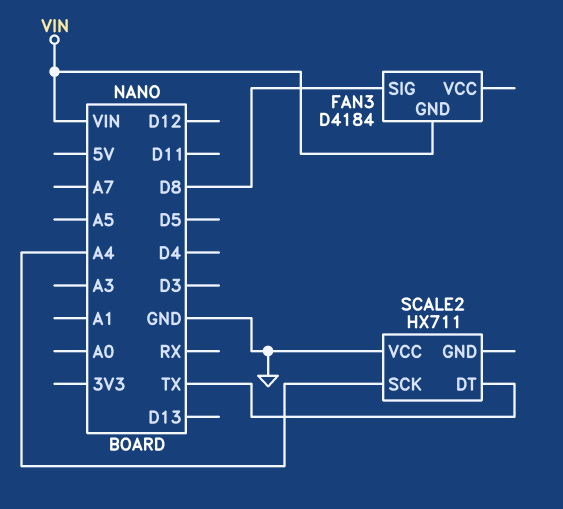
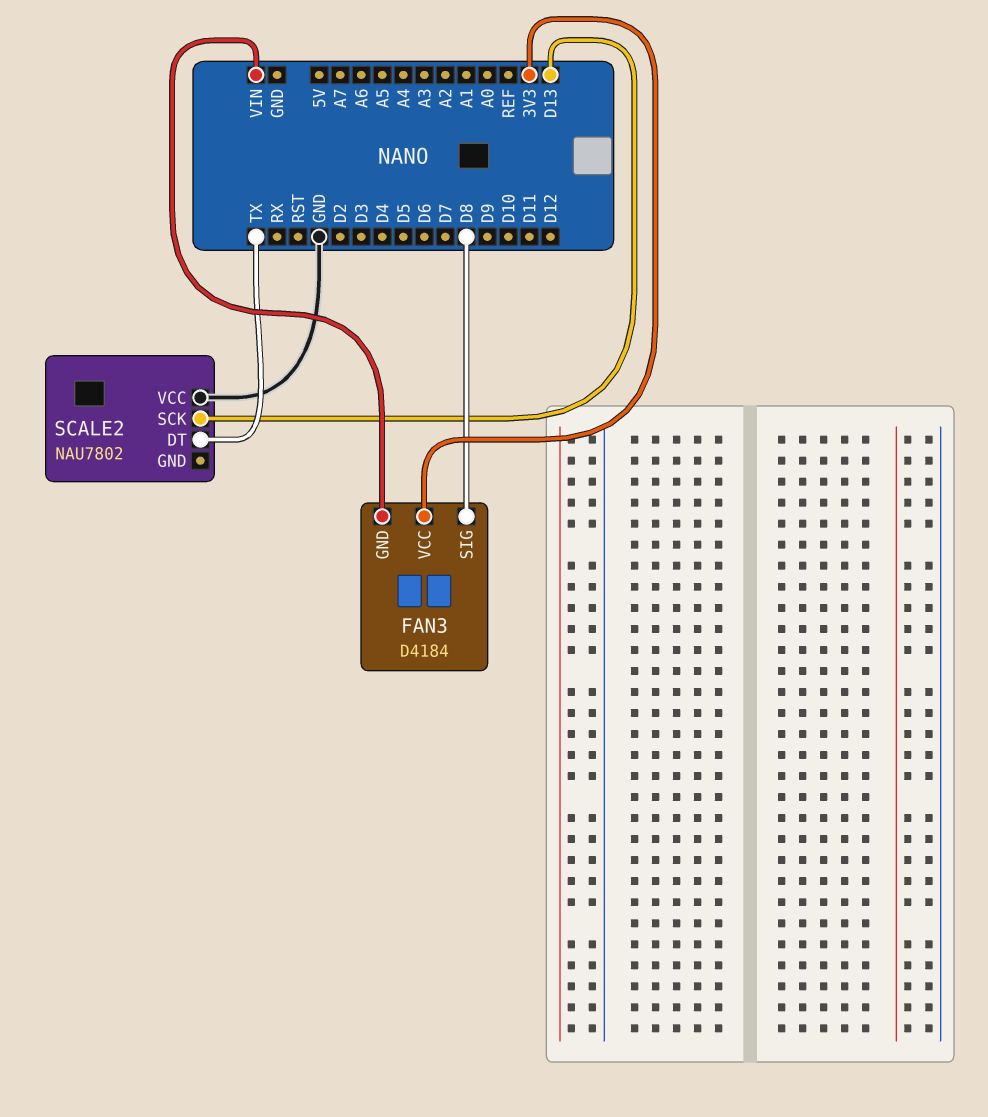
FAN3 pin VCC: none -> 3V3
SCALE2: HX711 -> NAU7802
SCALE2 pin SCK: A4 -> D13

